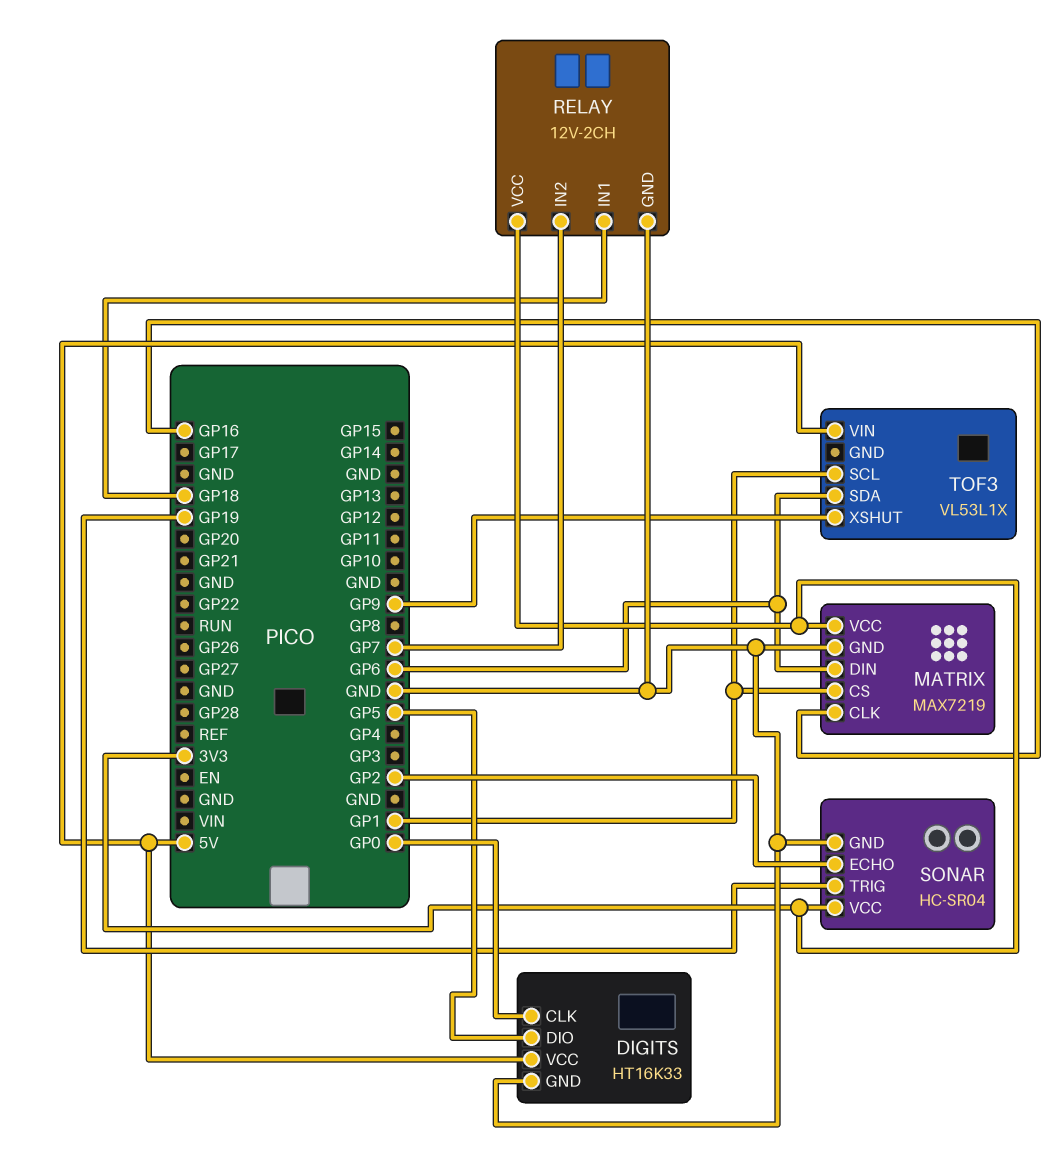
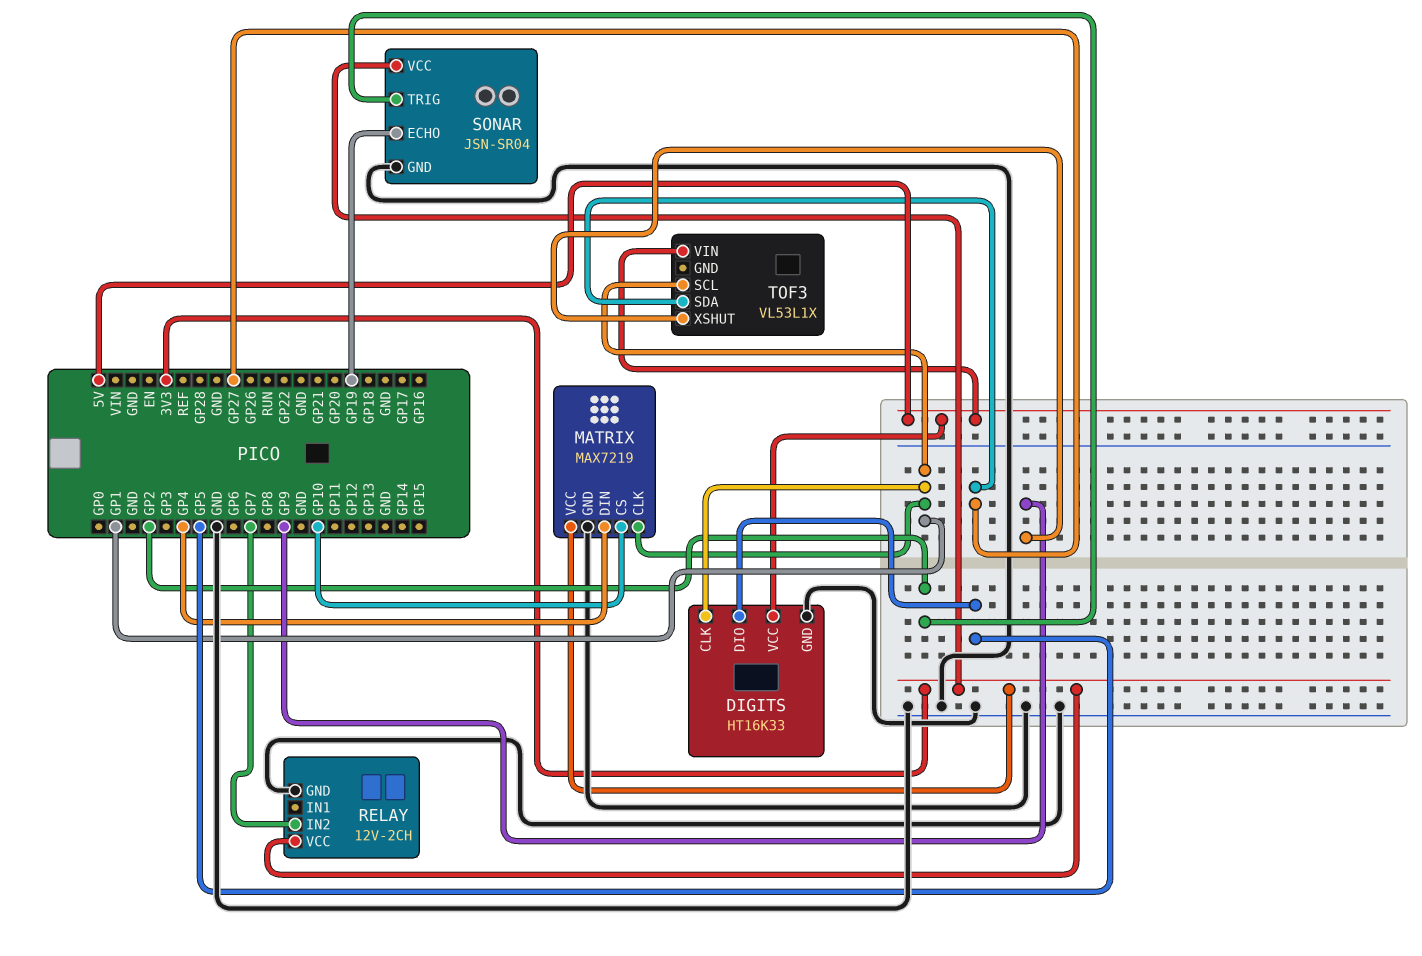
DIGITS pin CLK: GP0 -> GP1
MATRIX pin CLK: GP16 -> GP1
MATRIX pin CS: GP1 -> GP10
MATRIX pin DIN: GP6 -> GP4
RELAY pin IN1: GP18 -> none
SONAR: HC-SR04 -> JSN-SR04
SONAR pin ECHO: GP2 -> GP19
SONAR pin TRIG: GP19 -> GP2
TOF3 pin SDA: GP6 -> GP27

